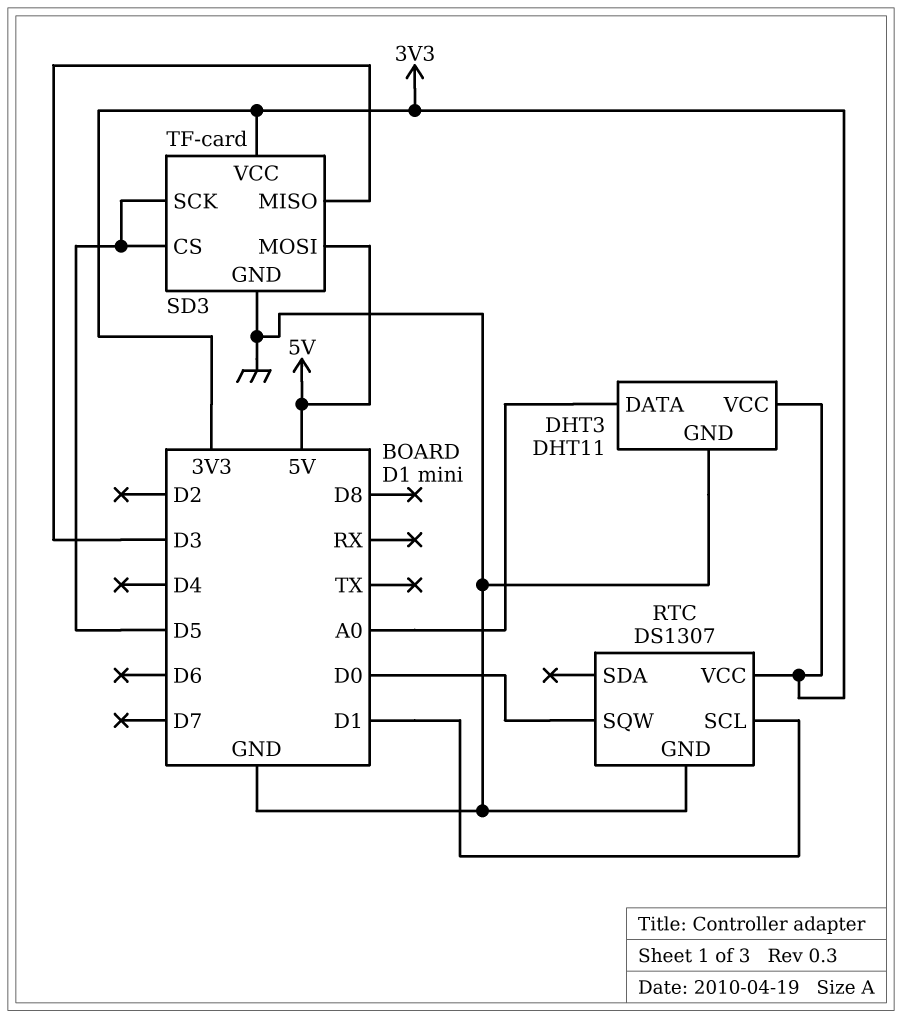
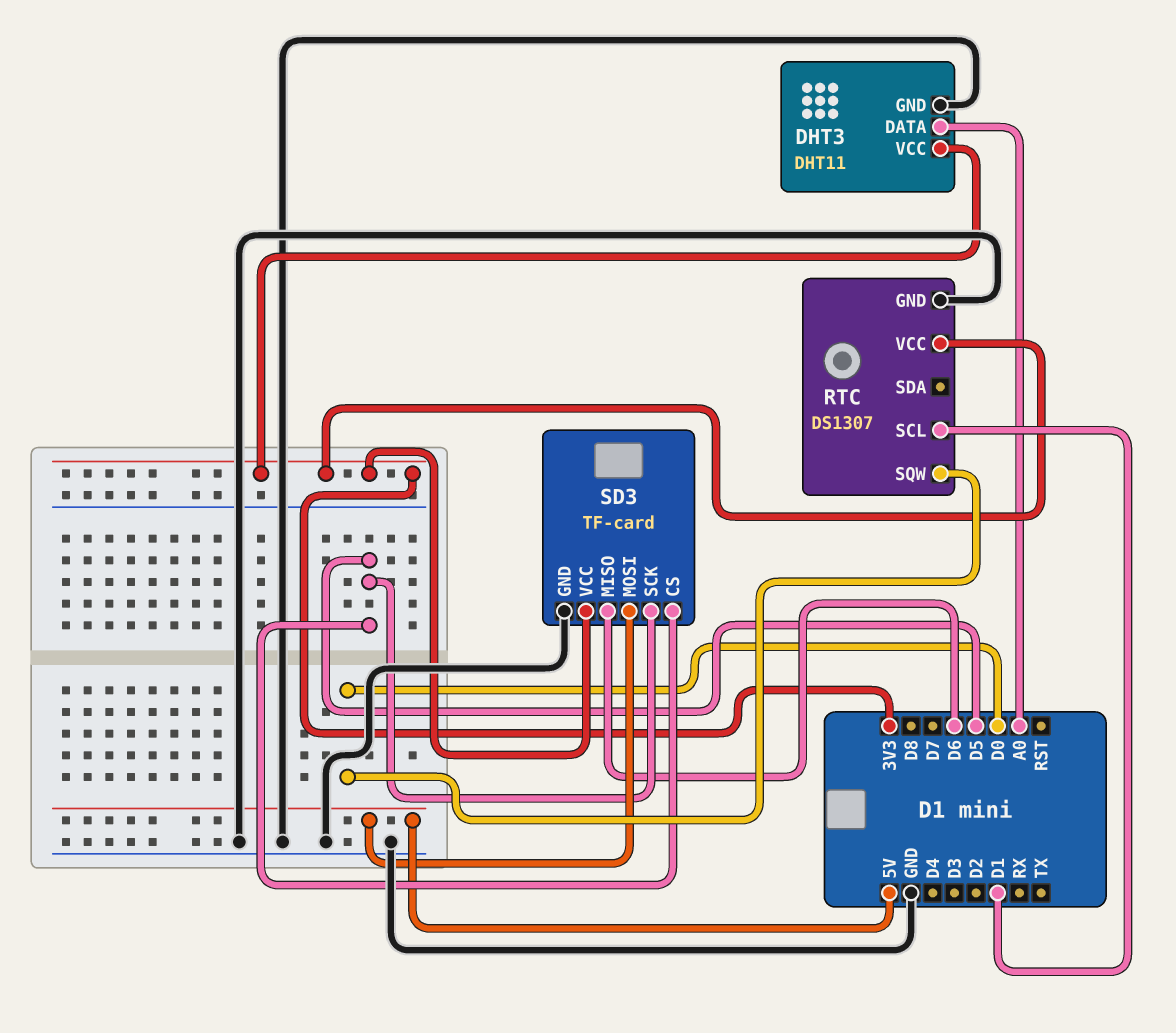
SD3 pin MISO: D3 -> D6

